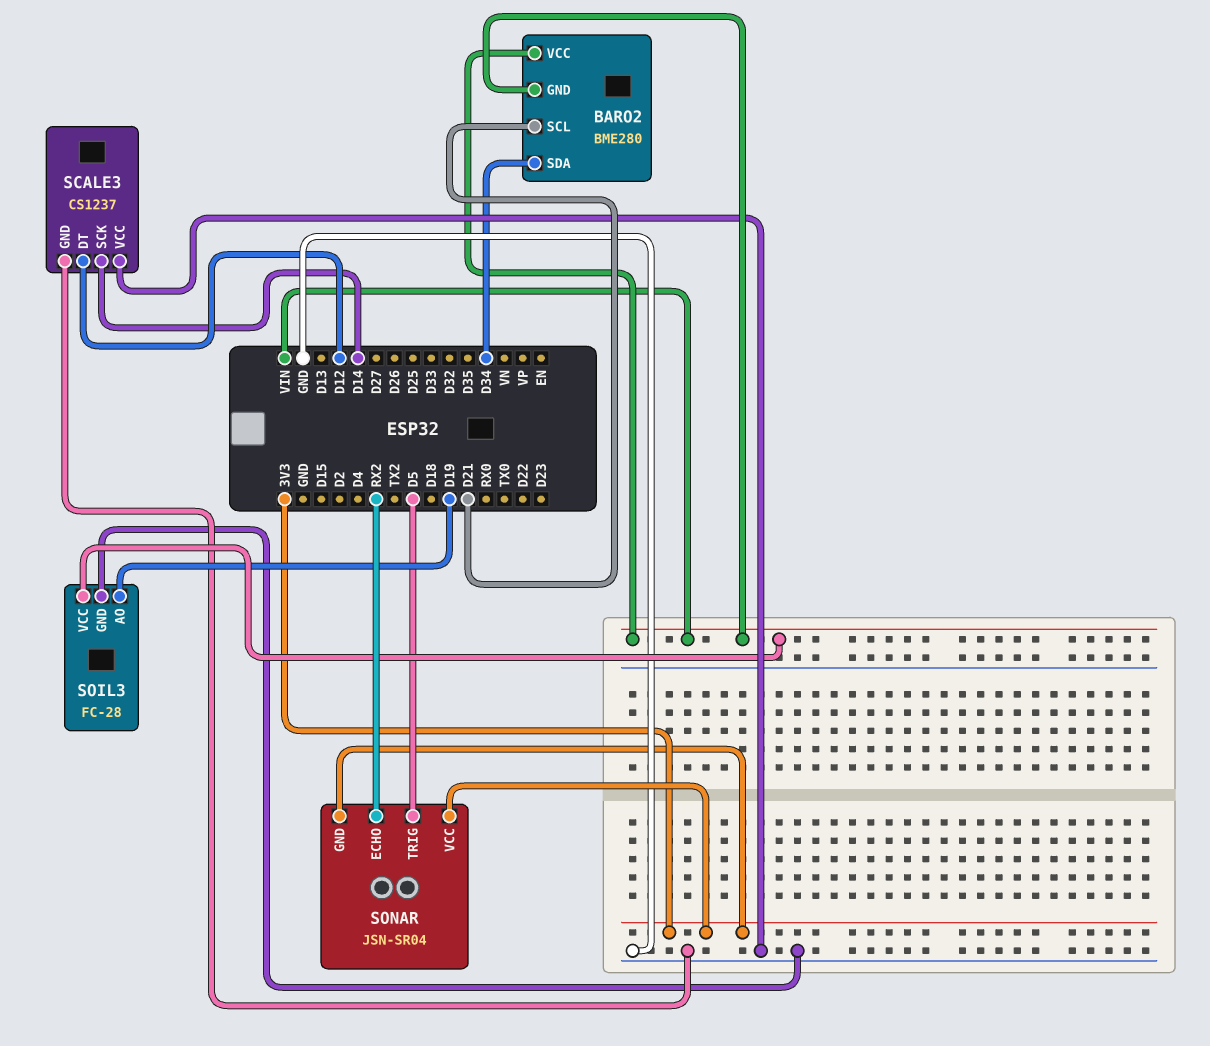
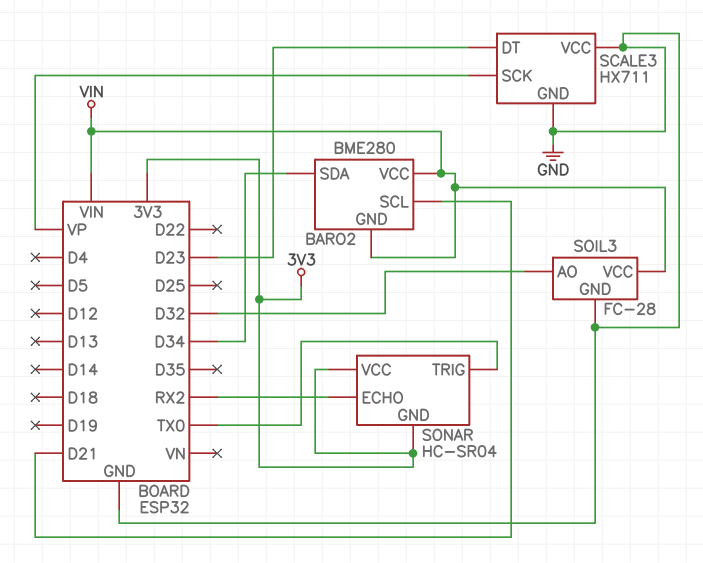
SCALE3: CS1237 -> HX711
SCALE3 pin DT: D12 -> D23
SCALE3 pin SCK: D14 -> VP
SOIL3 pin AO: D19 -> D32
SONAR: JSN-SR04 -> HC-SR04
SONAR pin TRIG: D5 -> TX0

